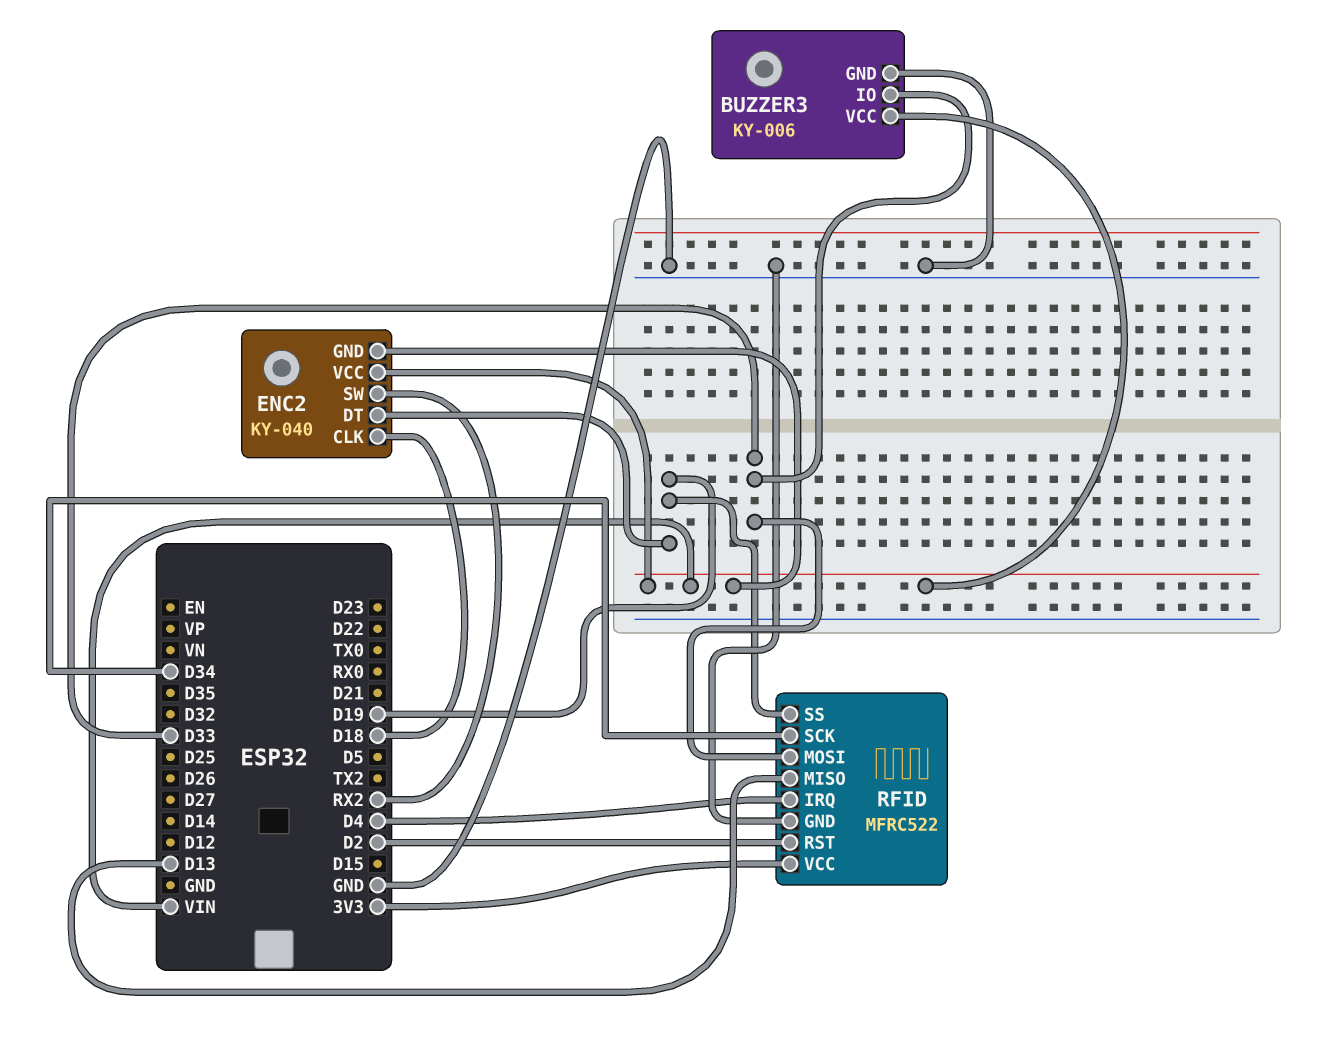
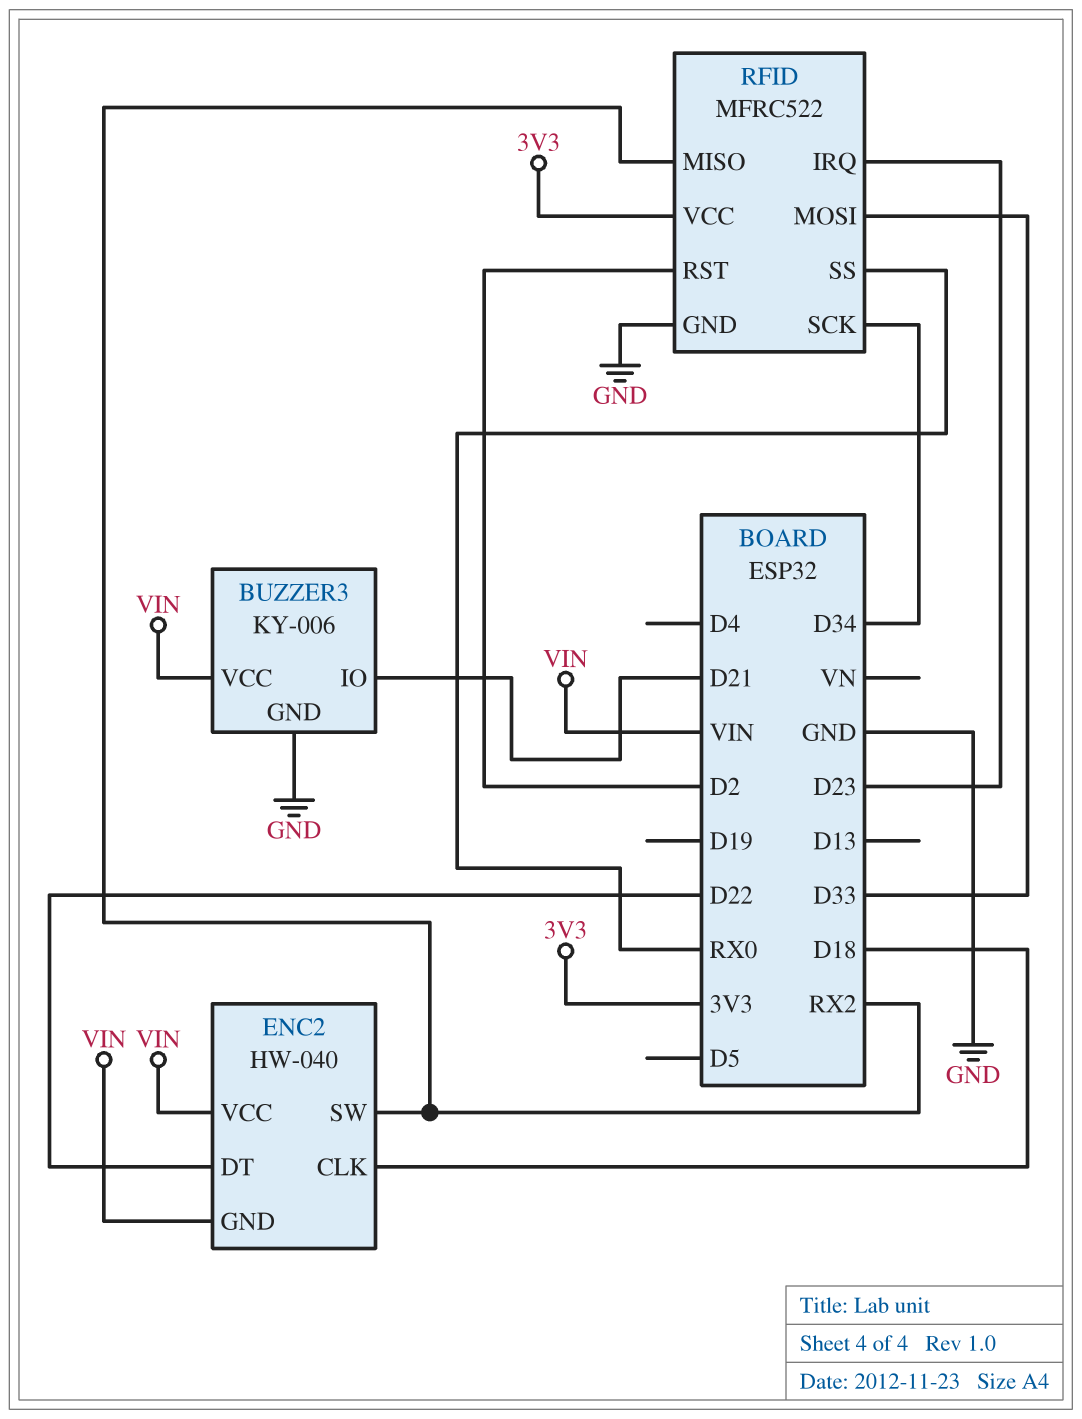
BUZZER3 pin IO: D33 -> D21
ENC2: KY-040 -> HW-040
ENC2 pin DT: D19 -> D22
RFID pin IRQ: D4 -> D23
RFID pin MISO: D13 -> RX2
RFID pin SS: D19 -> RX0

